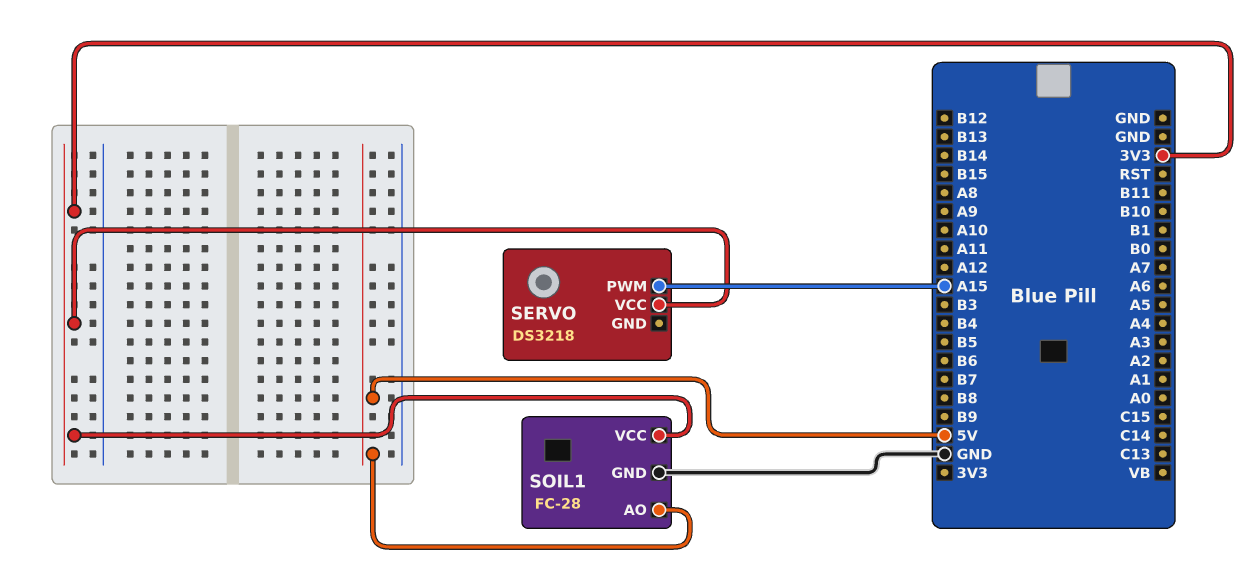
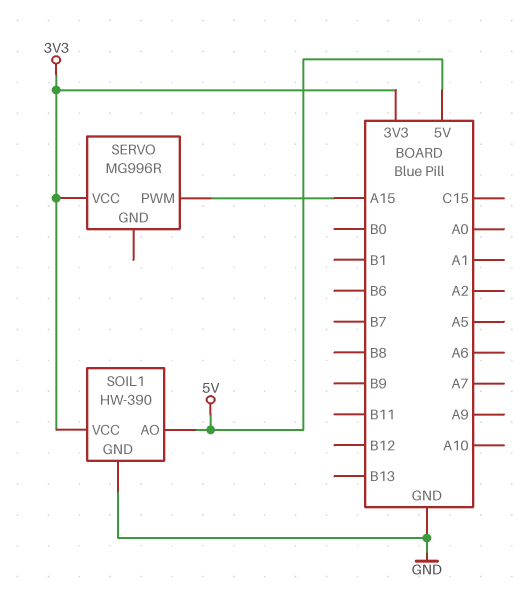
SERVO: DS3218 -> MG996R
SOIL1: FC-28 -> HW-390

